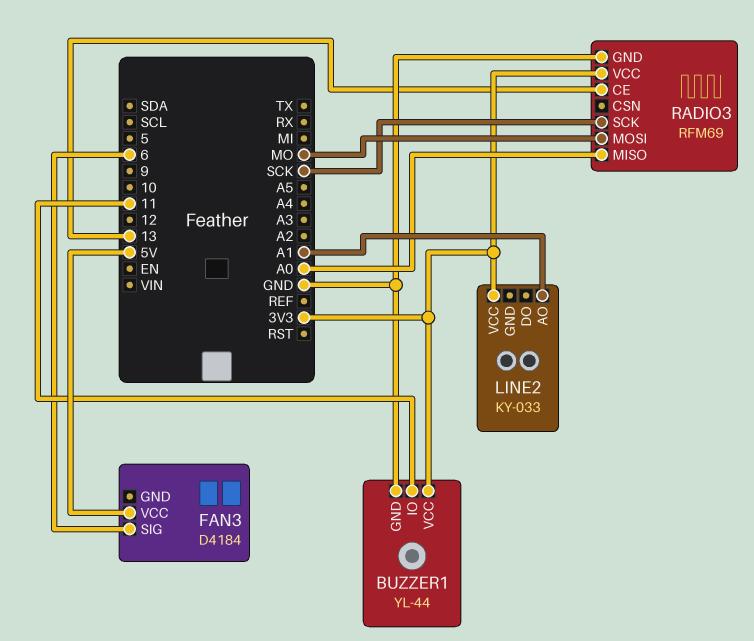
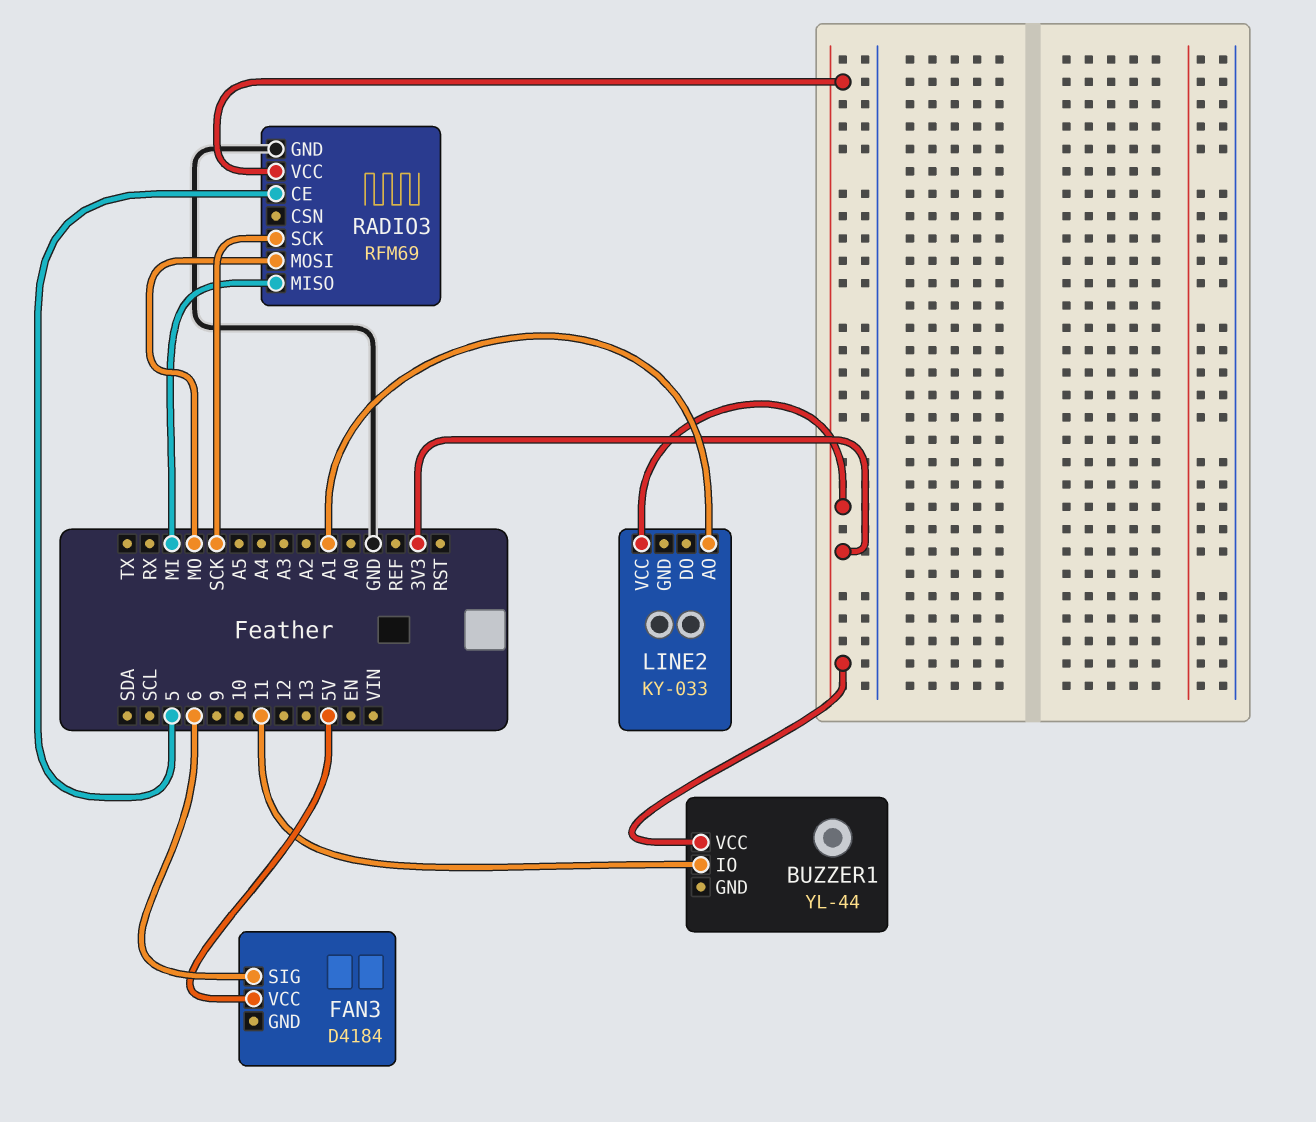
BUZZER1 pin GND: GND -> none
RADIO3 pin CE: 13 -> 5
RADIO3 pin MISO: A0 -> MI

